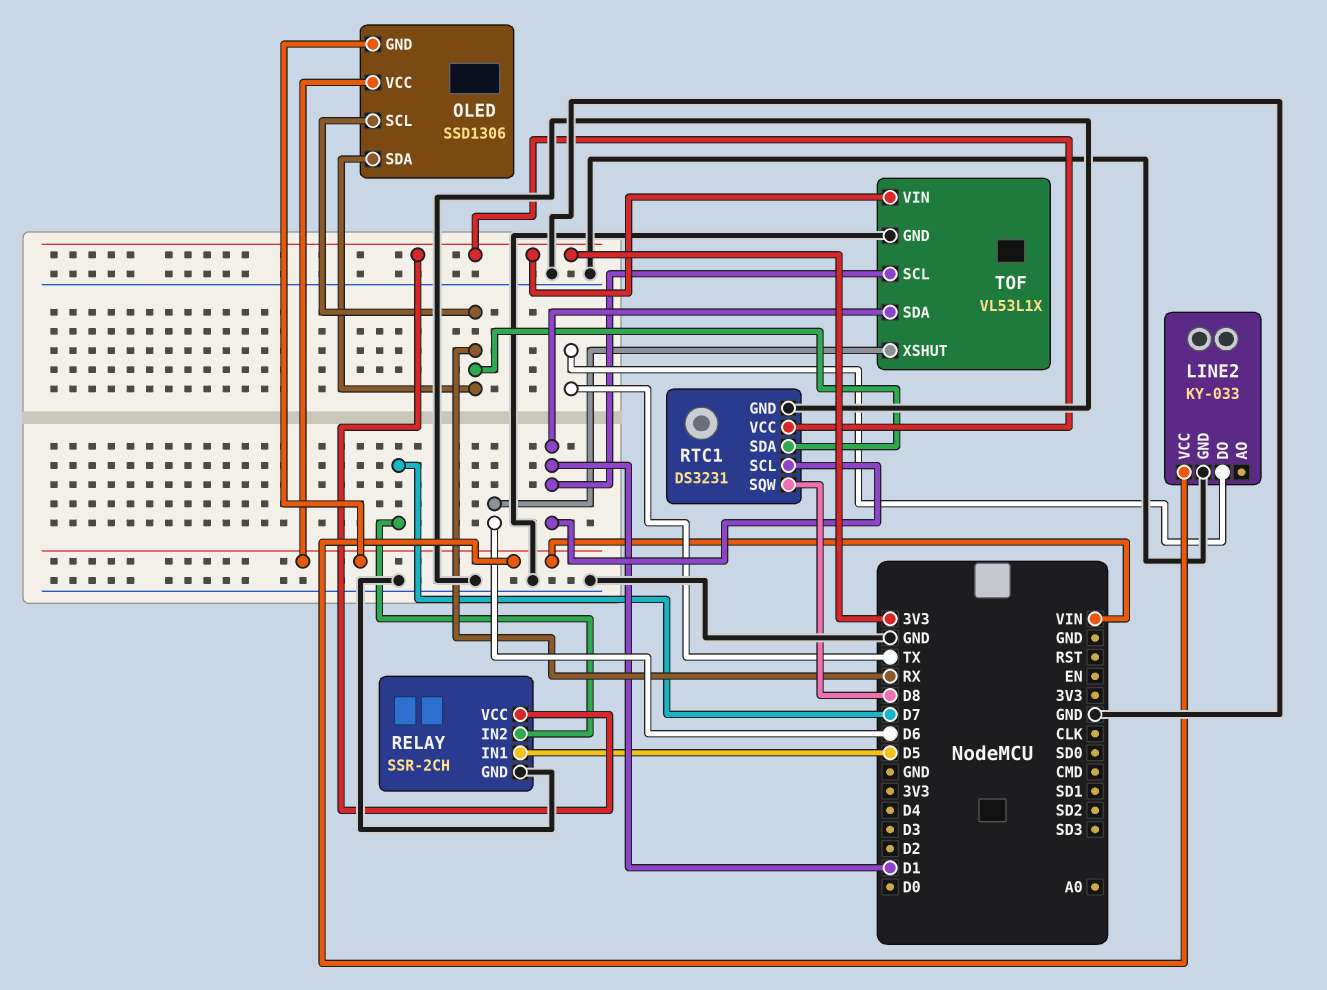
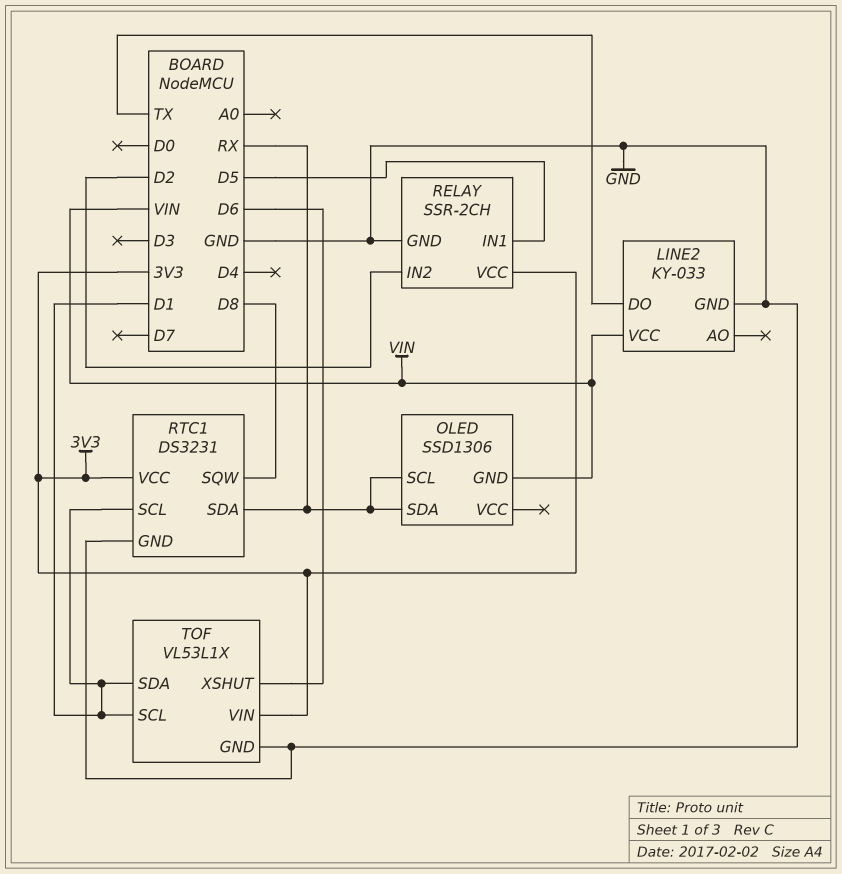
OLED pin VCC: VIN -> none
RELAY pin IN2: D7 -> D2

